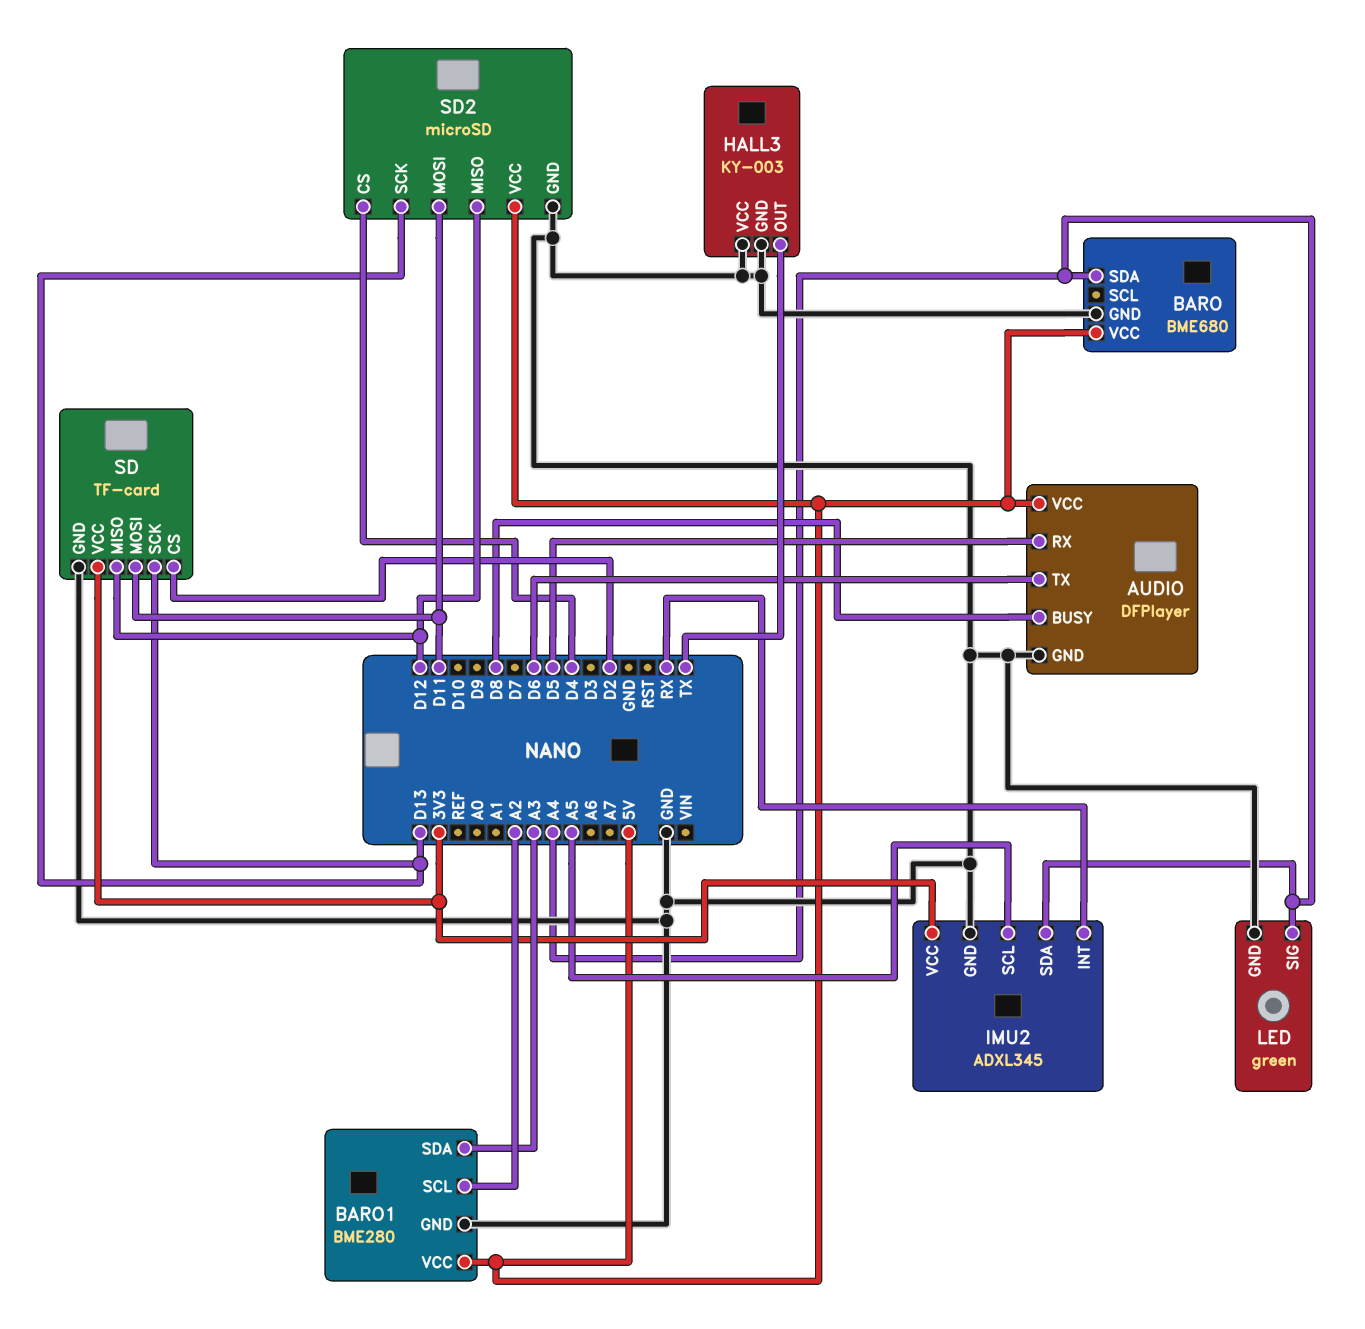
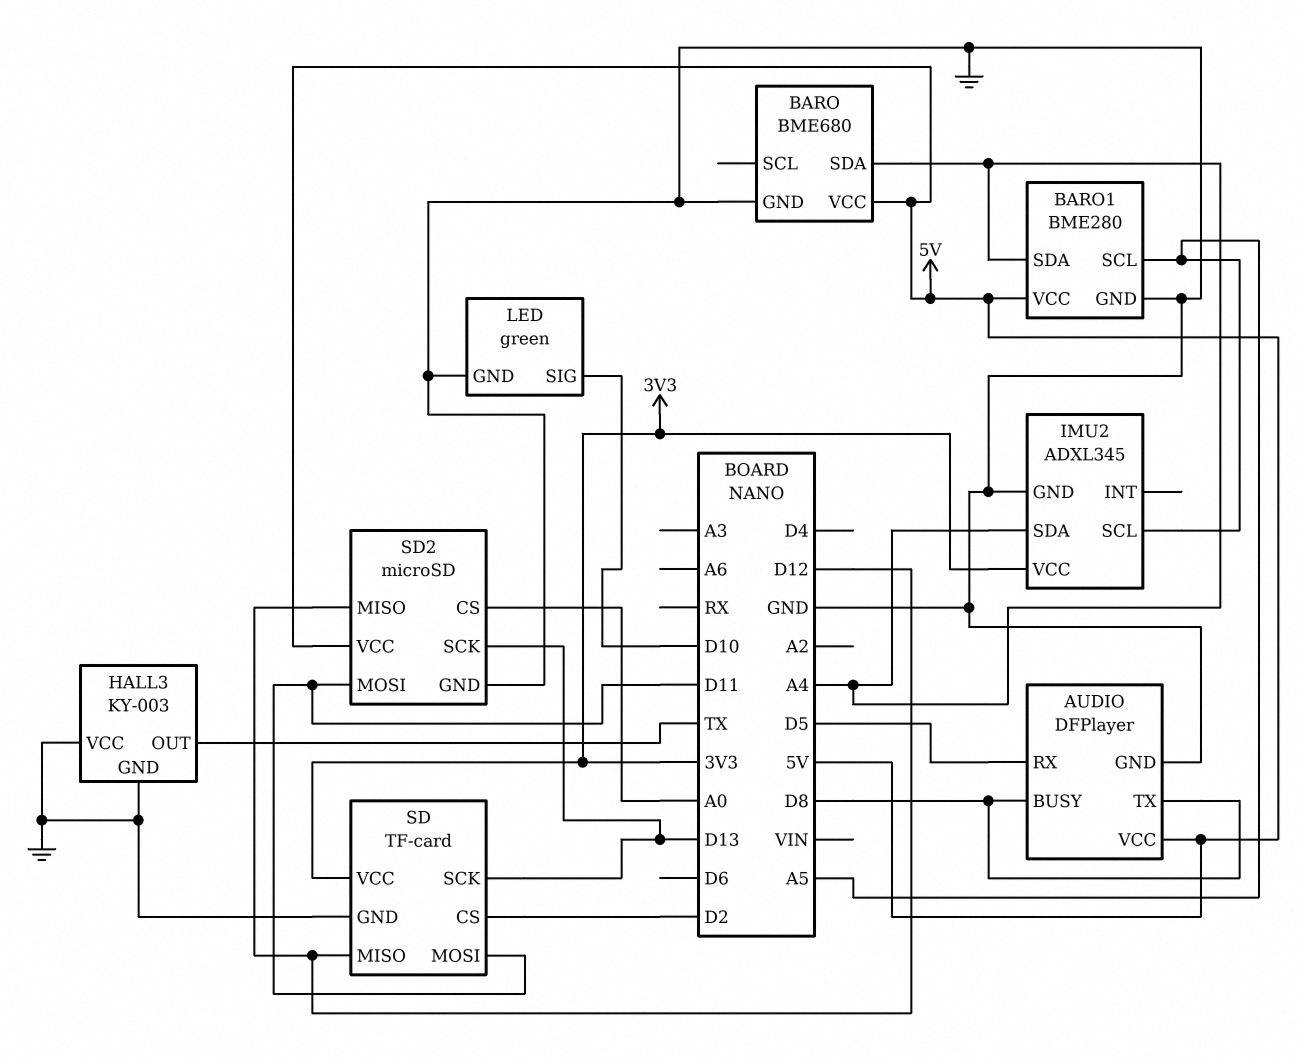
AUDIO pin TX: D6 -> D8
BARO1 pin SCL: A2 -> A5
BARO1 pin SDA: A3 -> A4
IMU2 pin INT: RX -> none
LED pin SIG: A4 -> D10
SD2 pin CS: D4 -> A0

